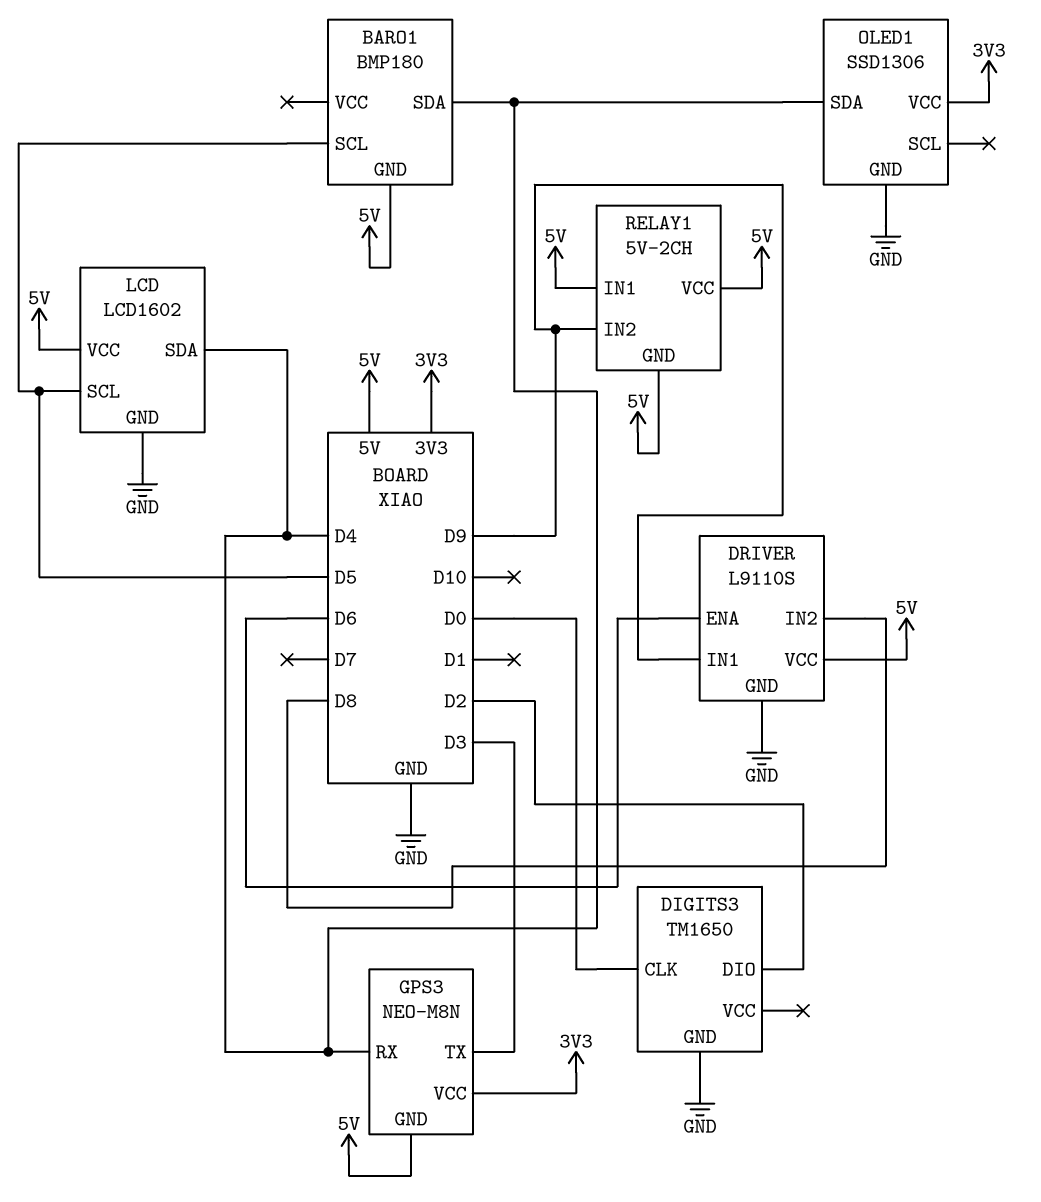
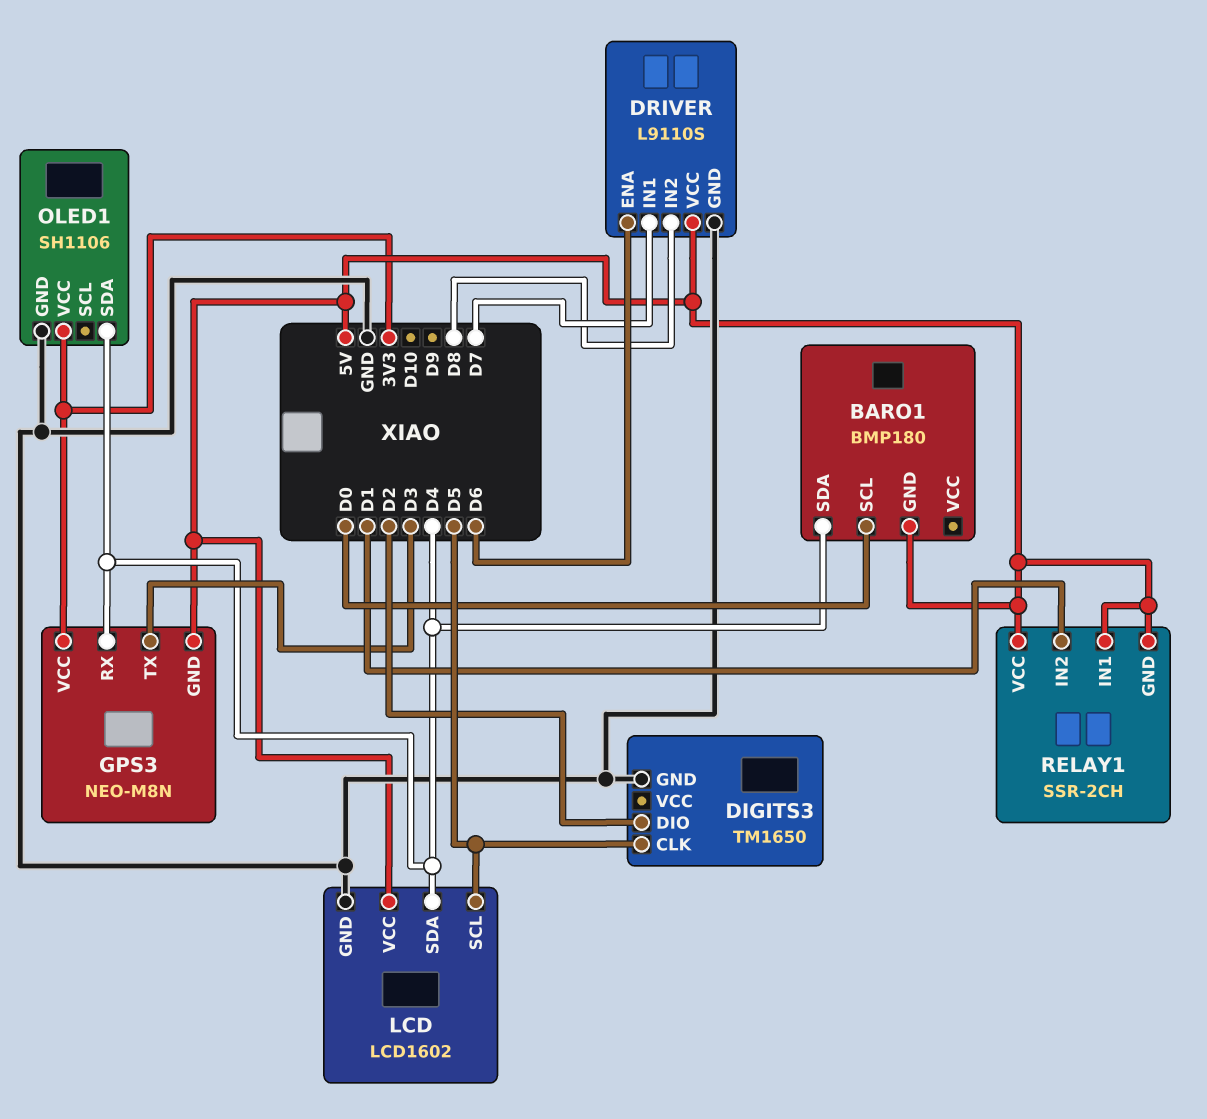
BARO1 pin SCL: D5 -> D0
DIGITS3 pin CLK: D0 -> D5
DRIVER pin IN1: D9 -> D7
OLED1: SSD1306 -> SH1106
RELAY1: 5V-2CH -> SSR-2CH
RELAY1 pin IN2: D9 -> D1

